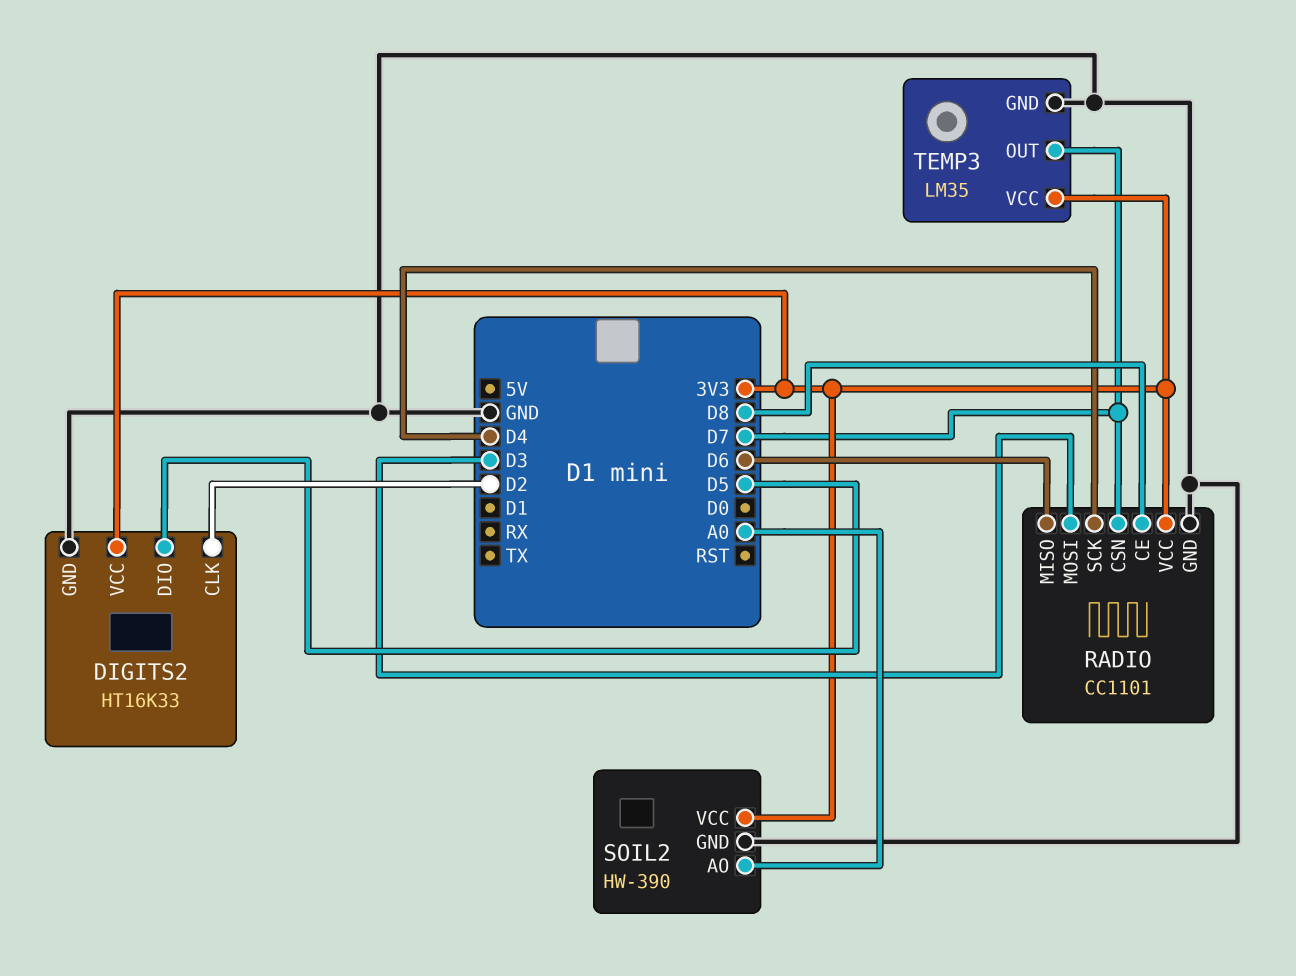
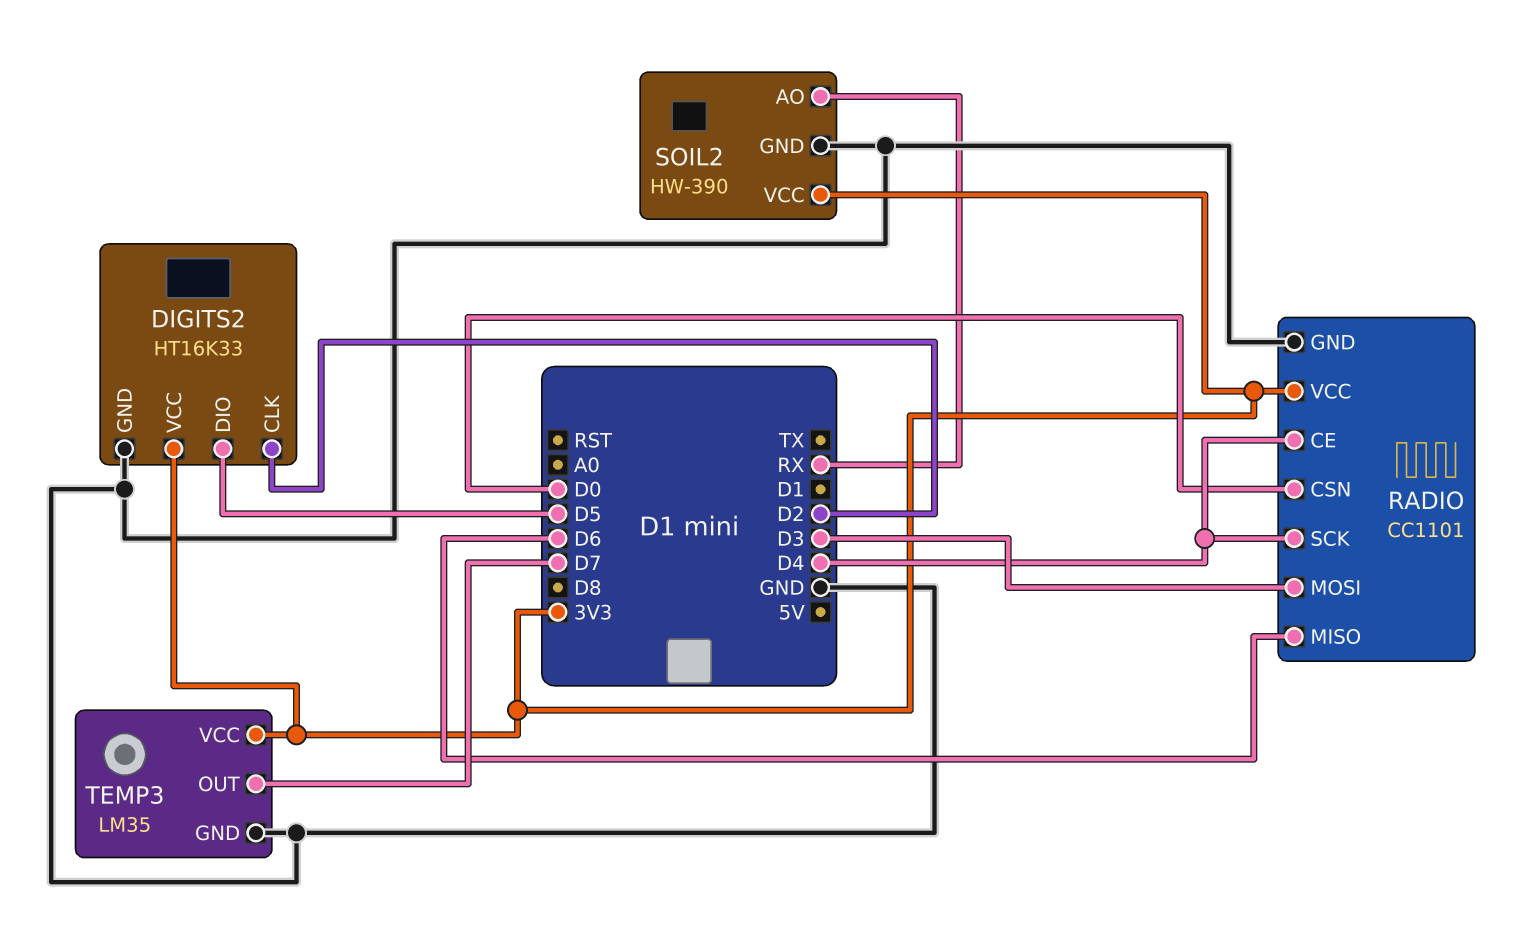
RADIO pin CE: D8 -> D4
RADIO pin CSN: D7 -> D0
SOIL2 pin AO: A0 -> RX

